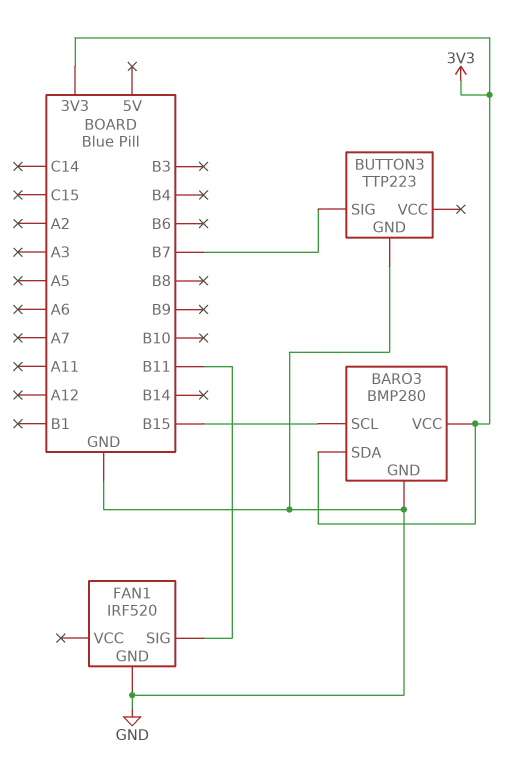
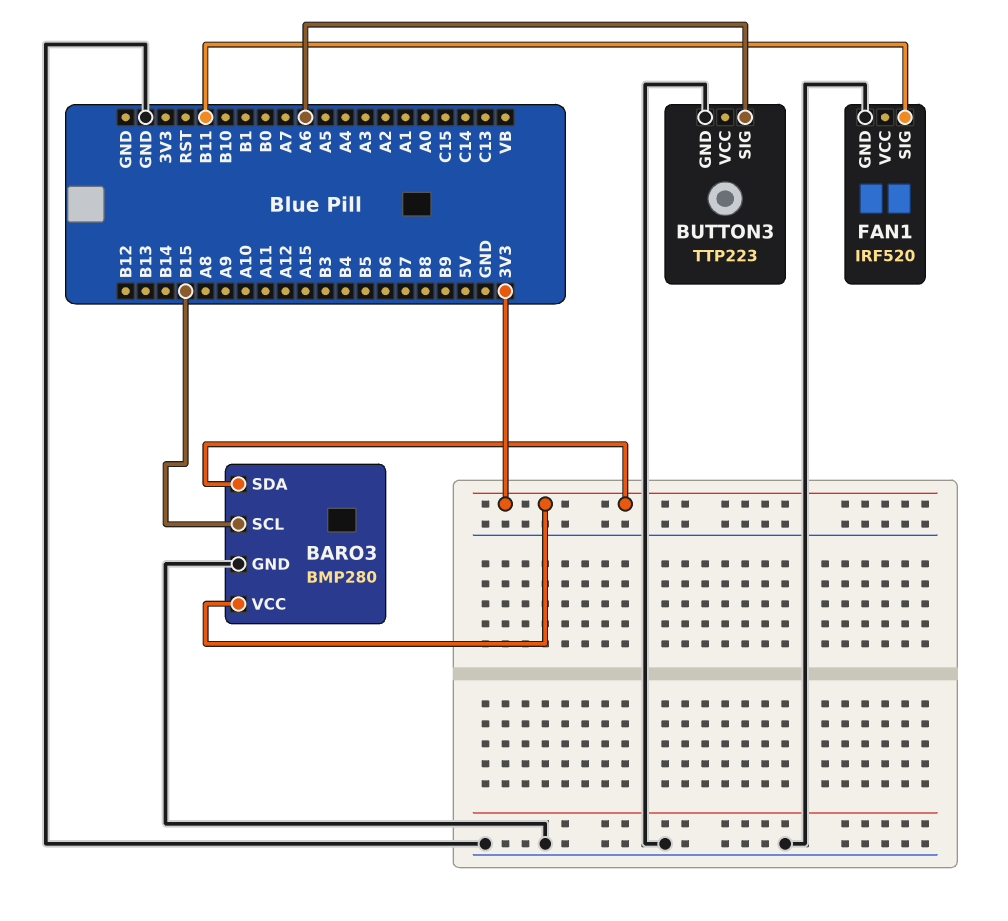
BUTTON3 pin SIG: B7 -> A6

